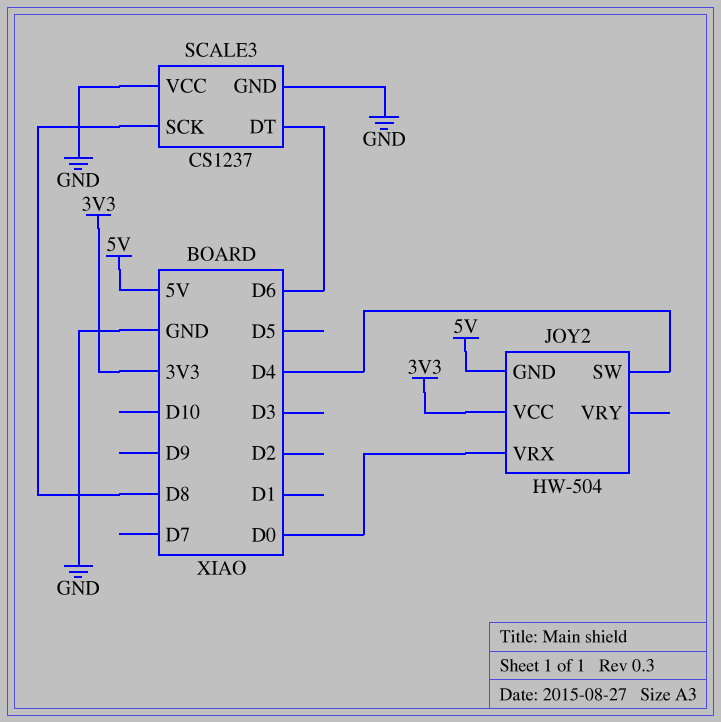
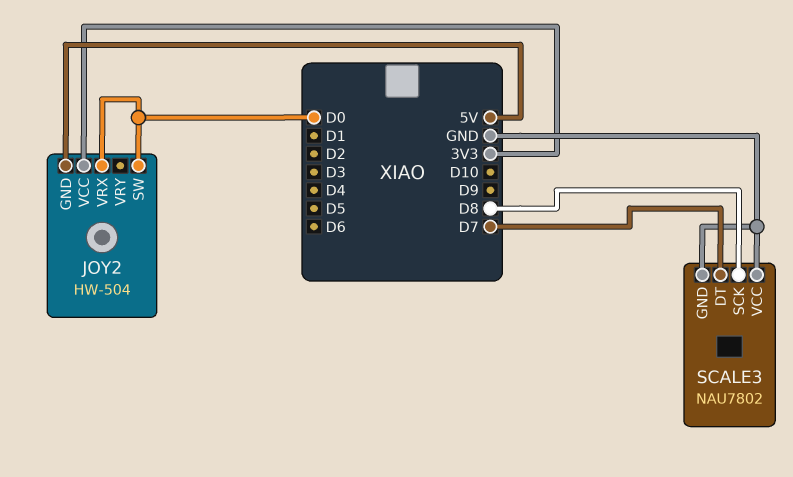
JOY2 pin SW: D4 -> D0
SCALE3: CS1237 -> NAU7802
SCALE3 pin DT: D6 -> D7

